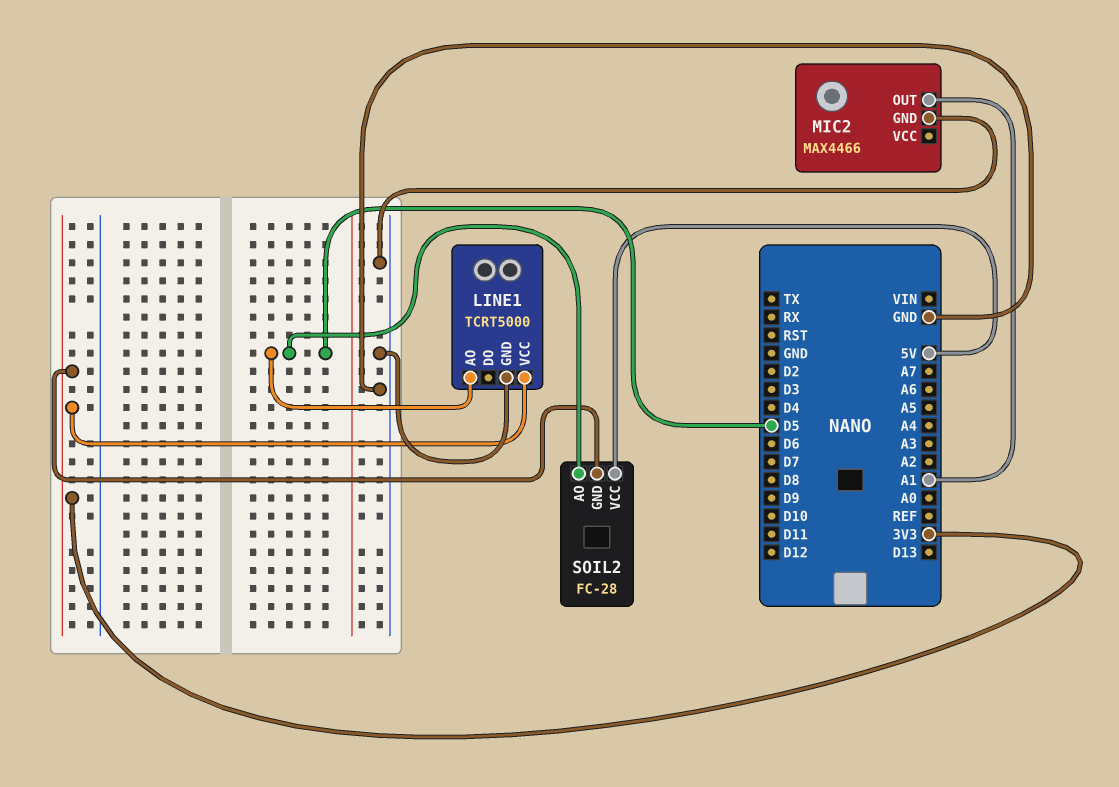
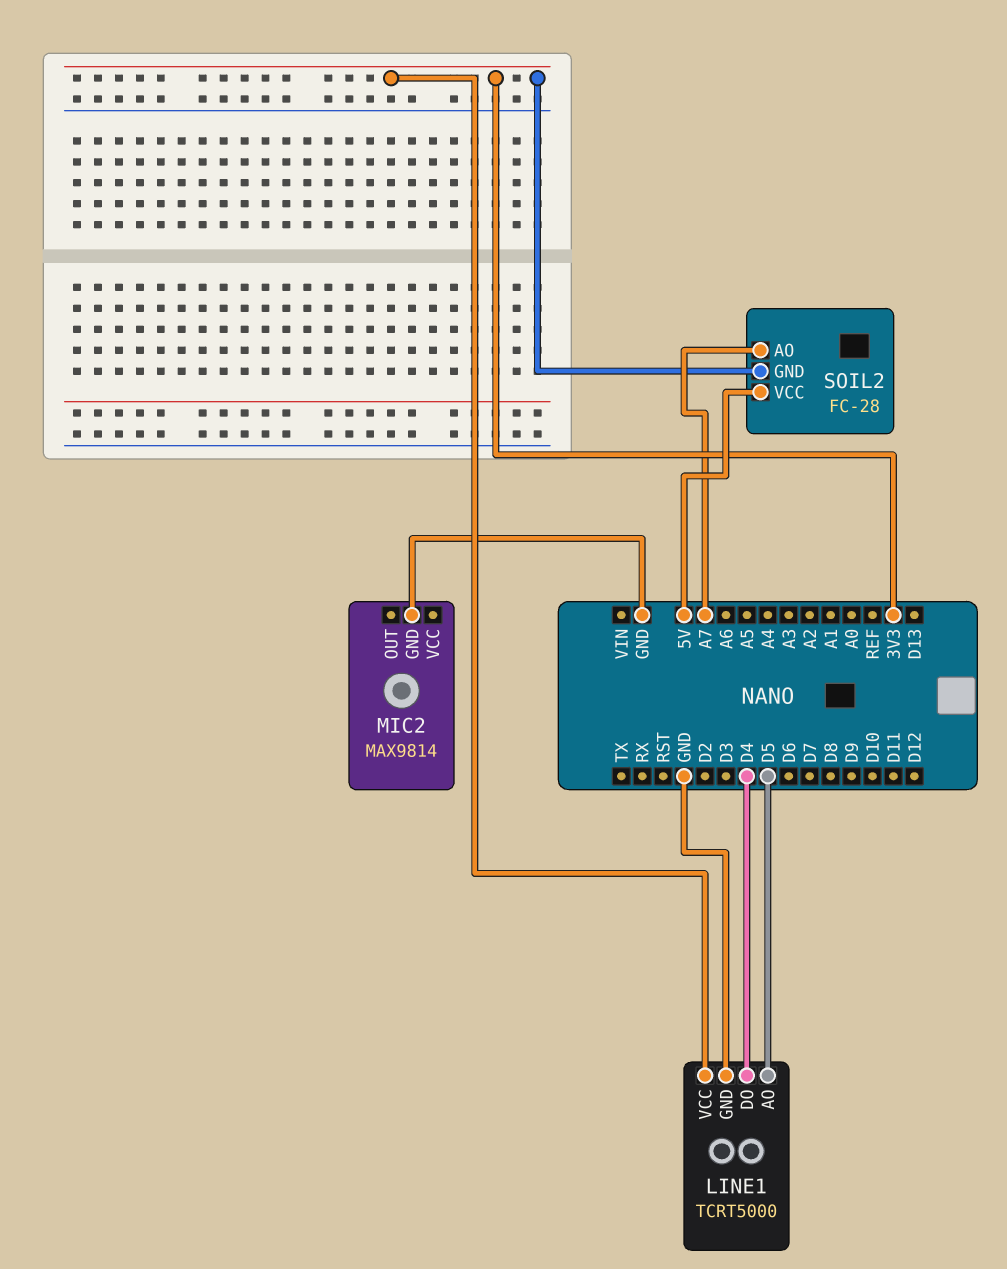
LINE1 pin DO: none -> D4
MIC2: MAX4466 -> MAX9814
MIC2 pin OUT: A1 -> none
SOIL2 pin AO: D5 -> A7

